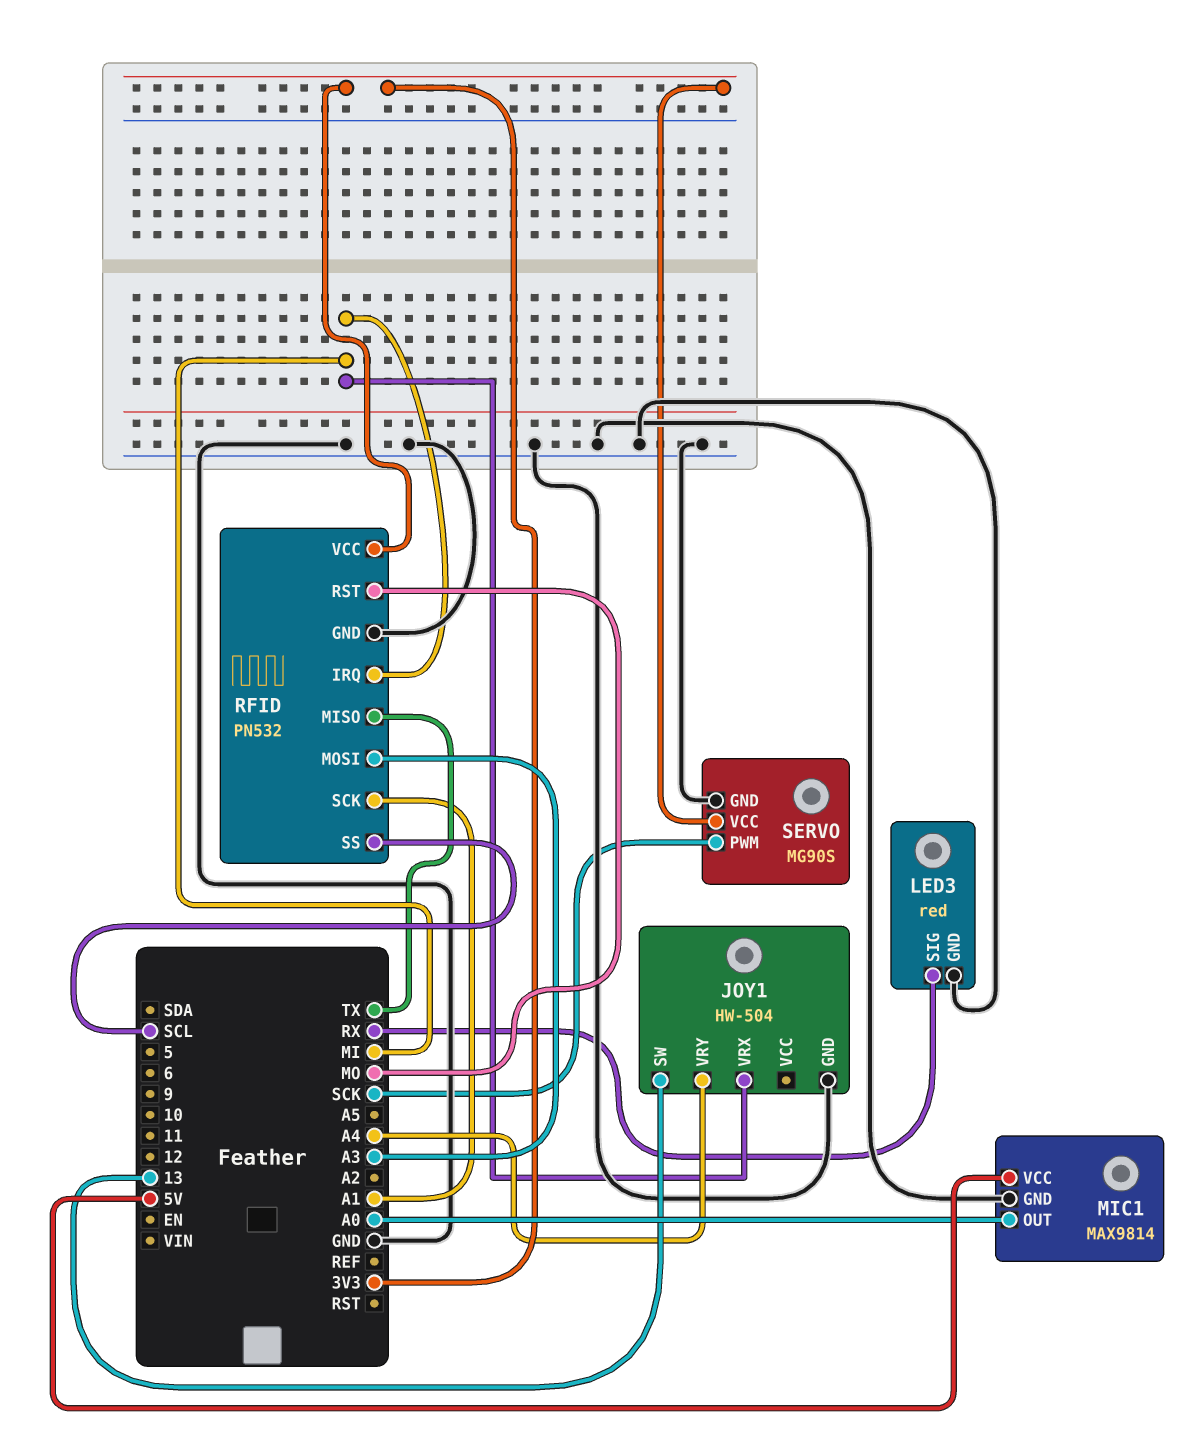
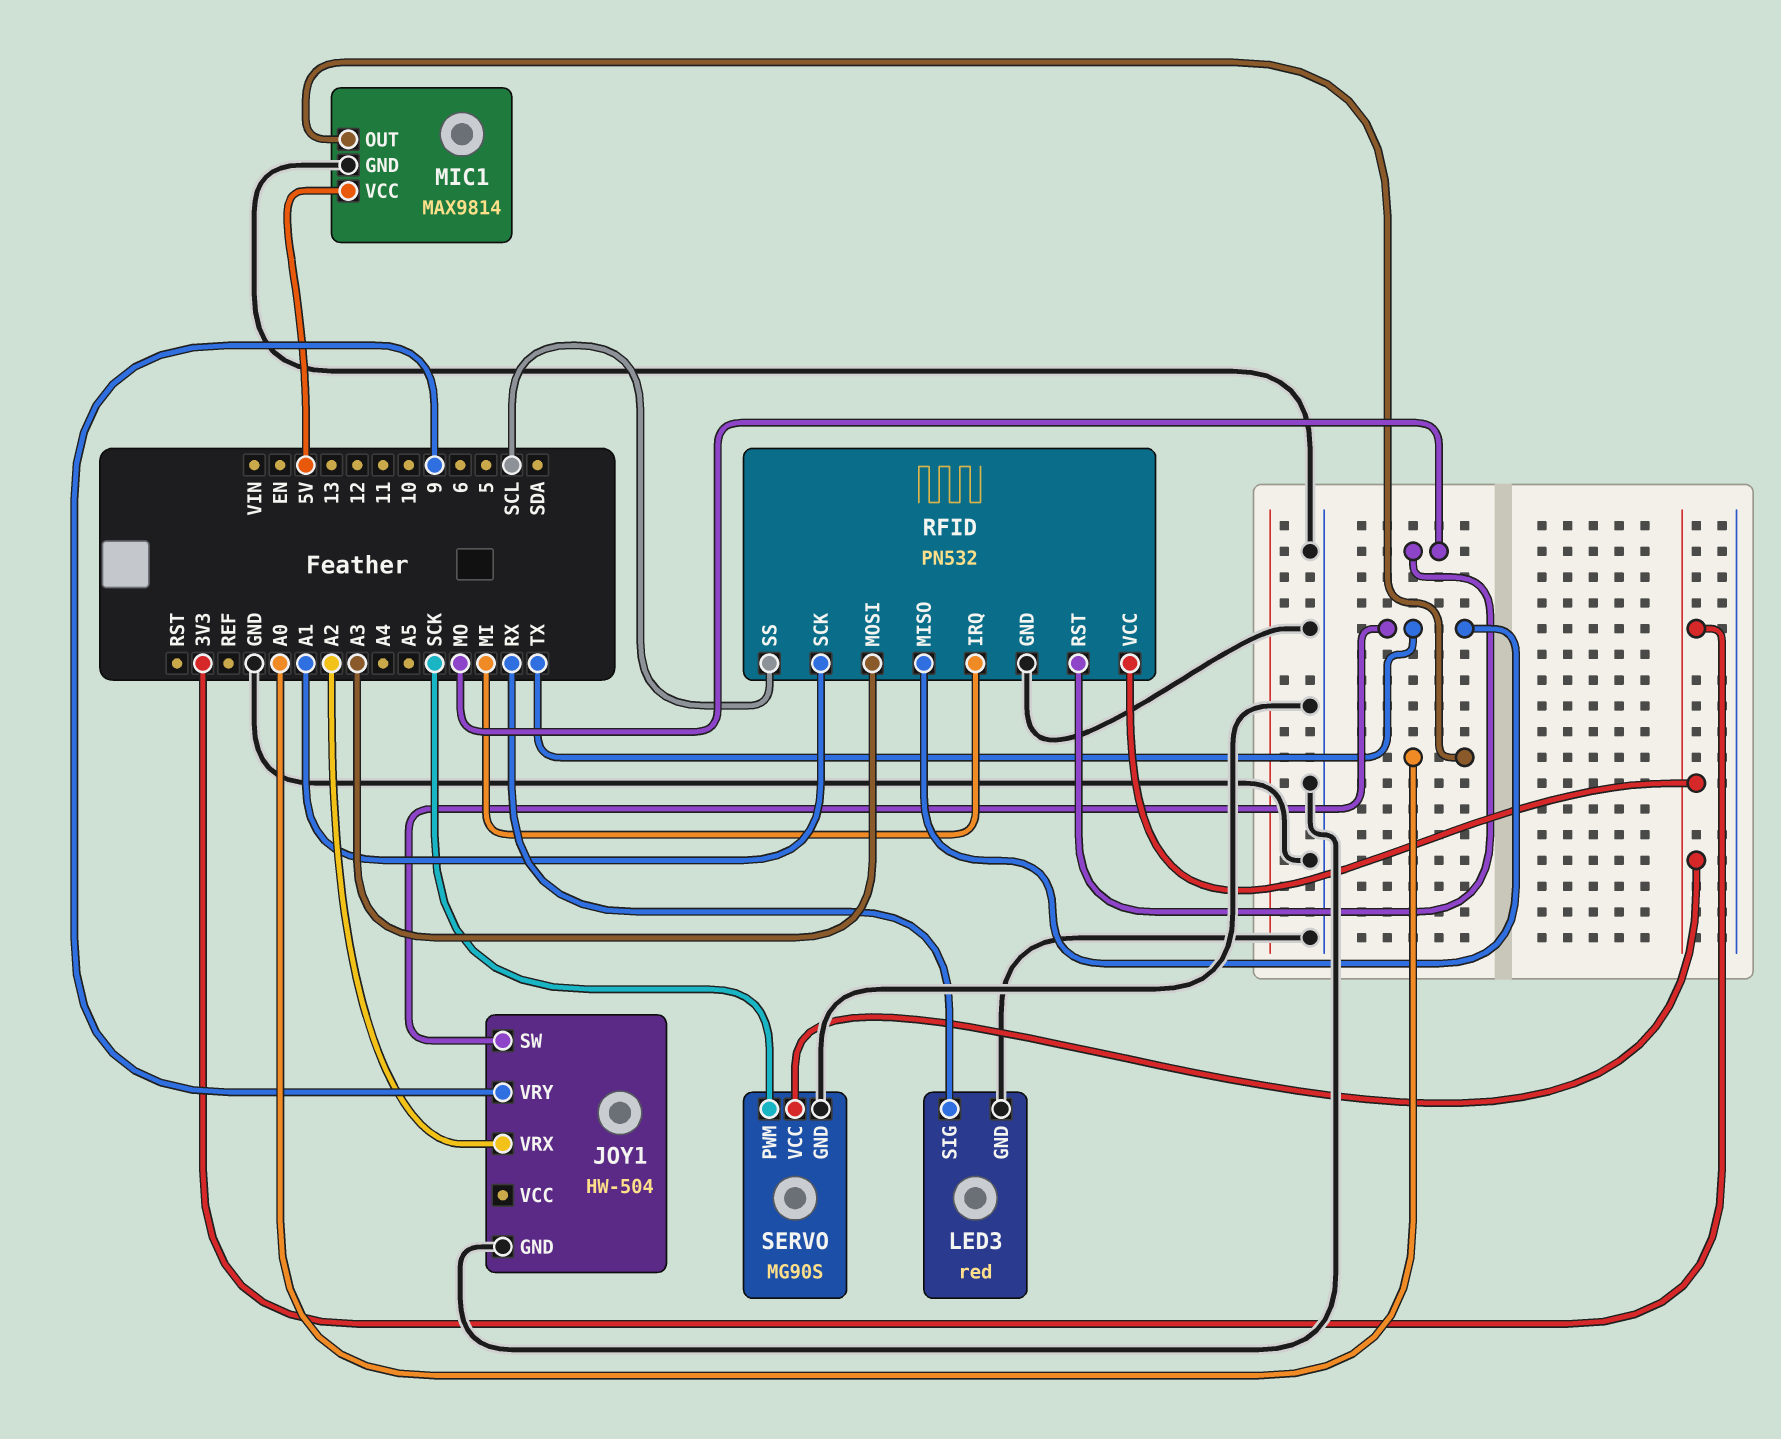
JOY1 pin SW: 13 -> TX
JOY1 pin VRX: MI -> A2
JOY1 pin VRY: A4 -> 9

